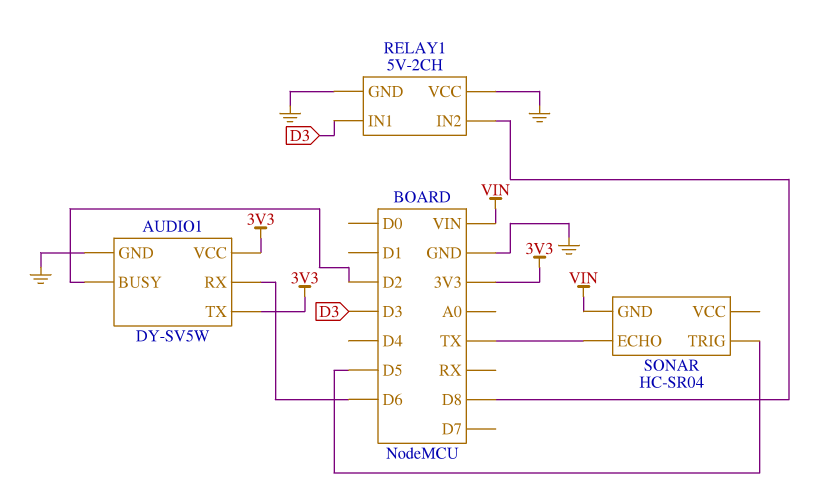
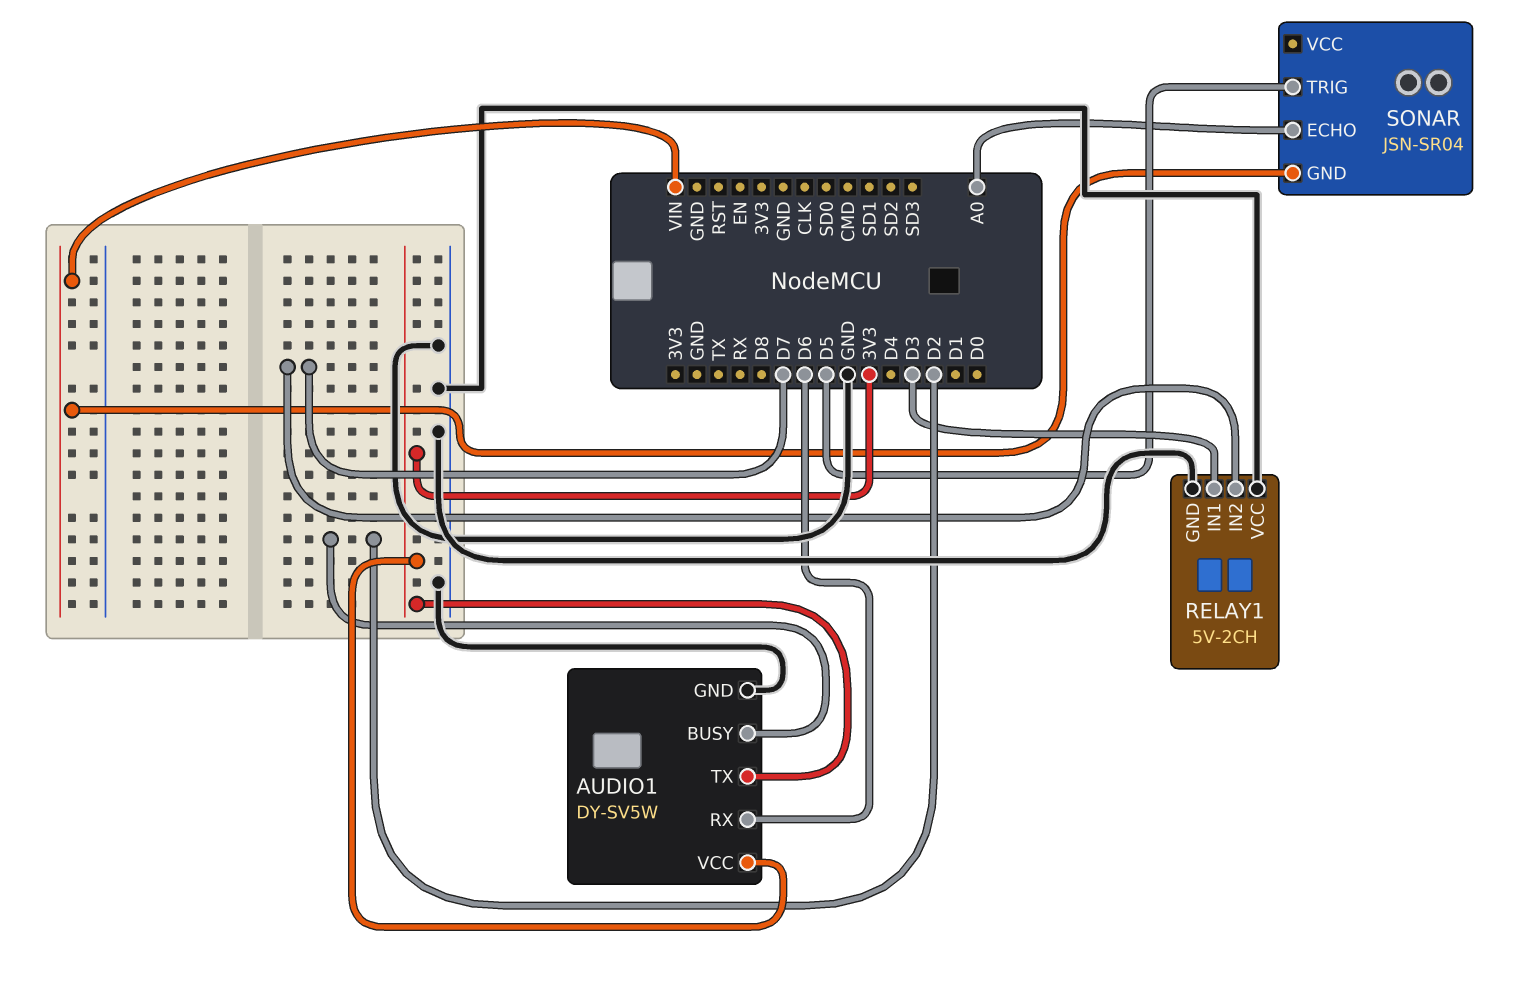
RELAY1 pin IN2: D8 -> D7
SONAR: HC-SR04 -> JSN-SR04
SONAR pin ECHO: TX -> A0

